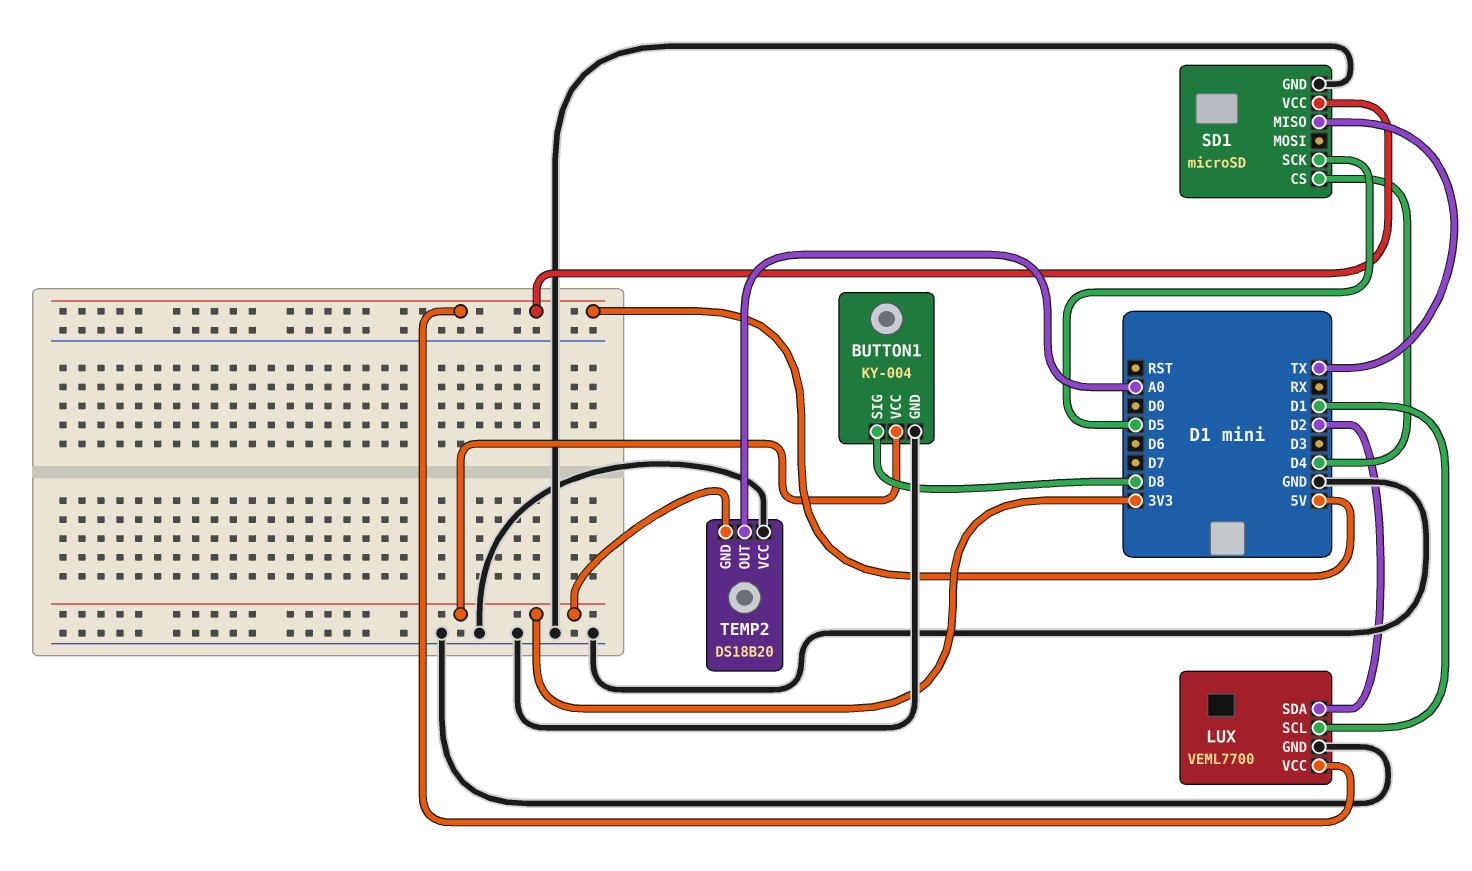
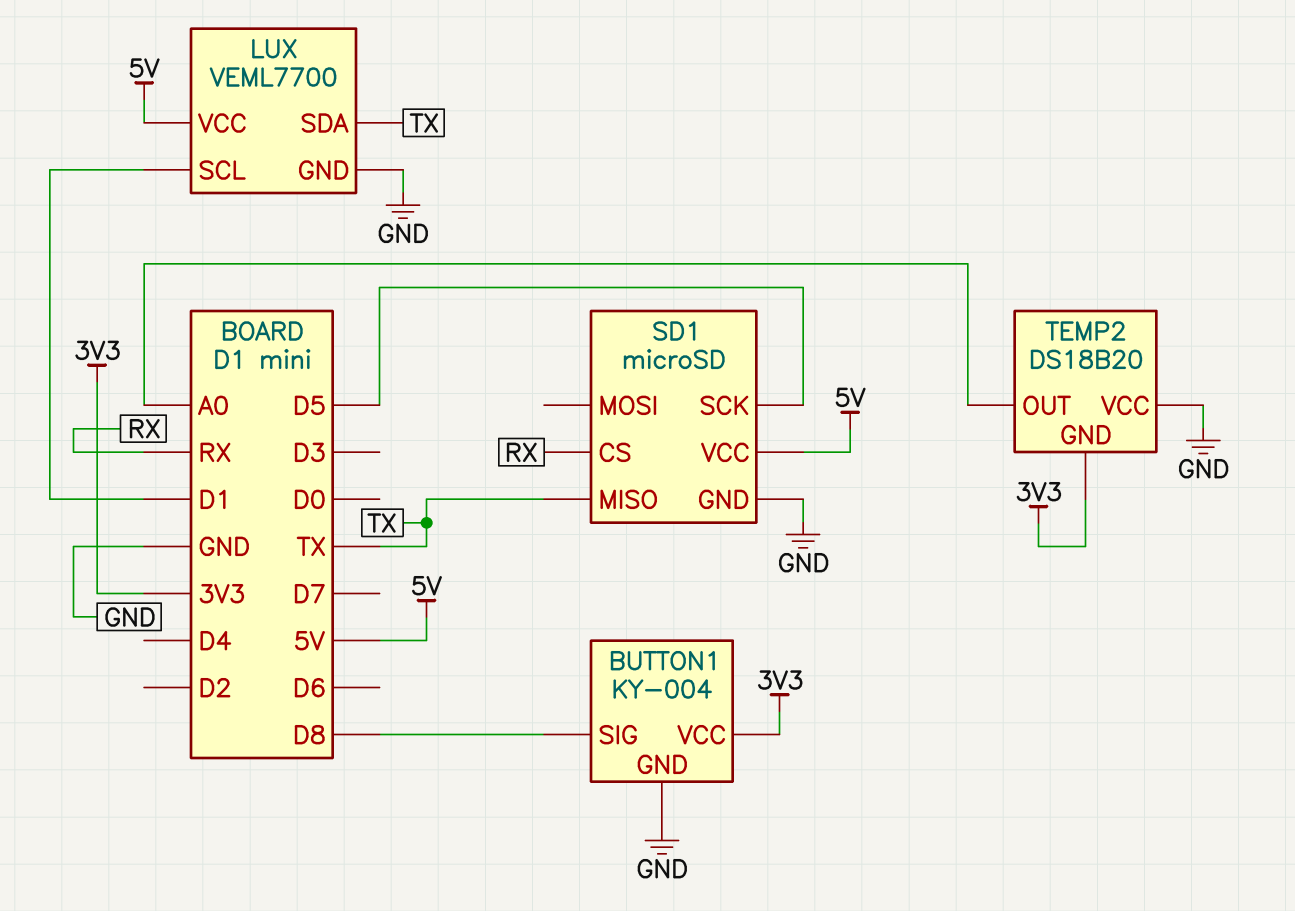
LUX pin SDA: D2 -> TX
SD1 pin CS: D4 -> RX

